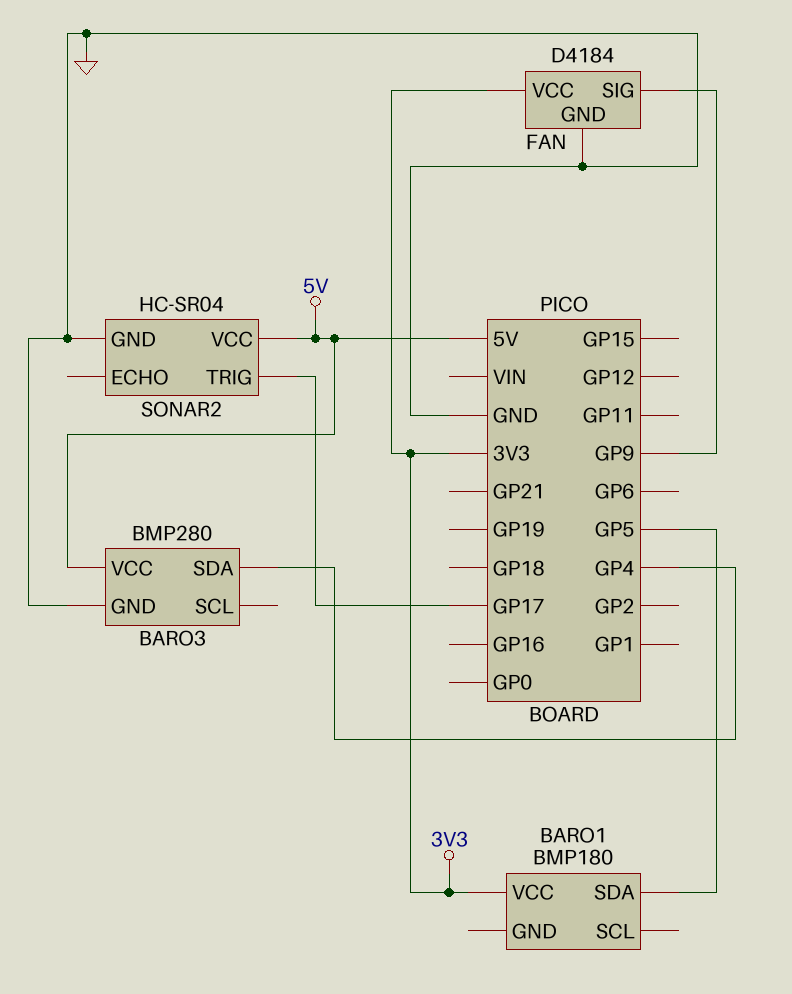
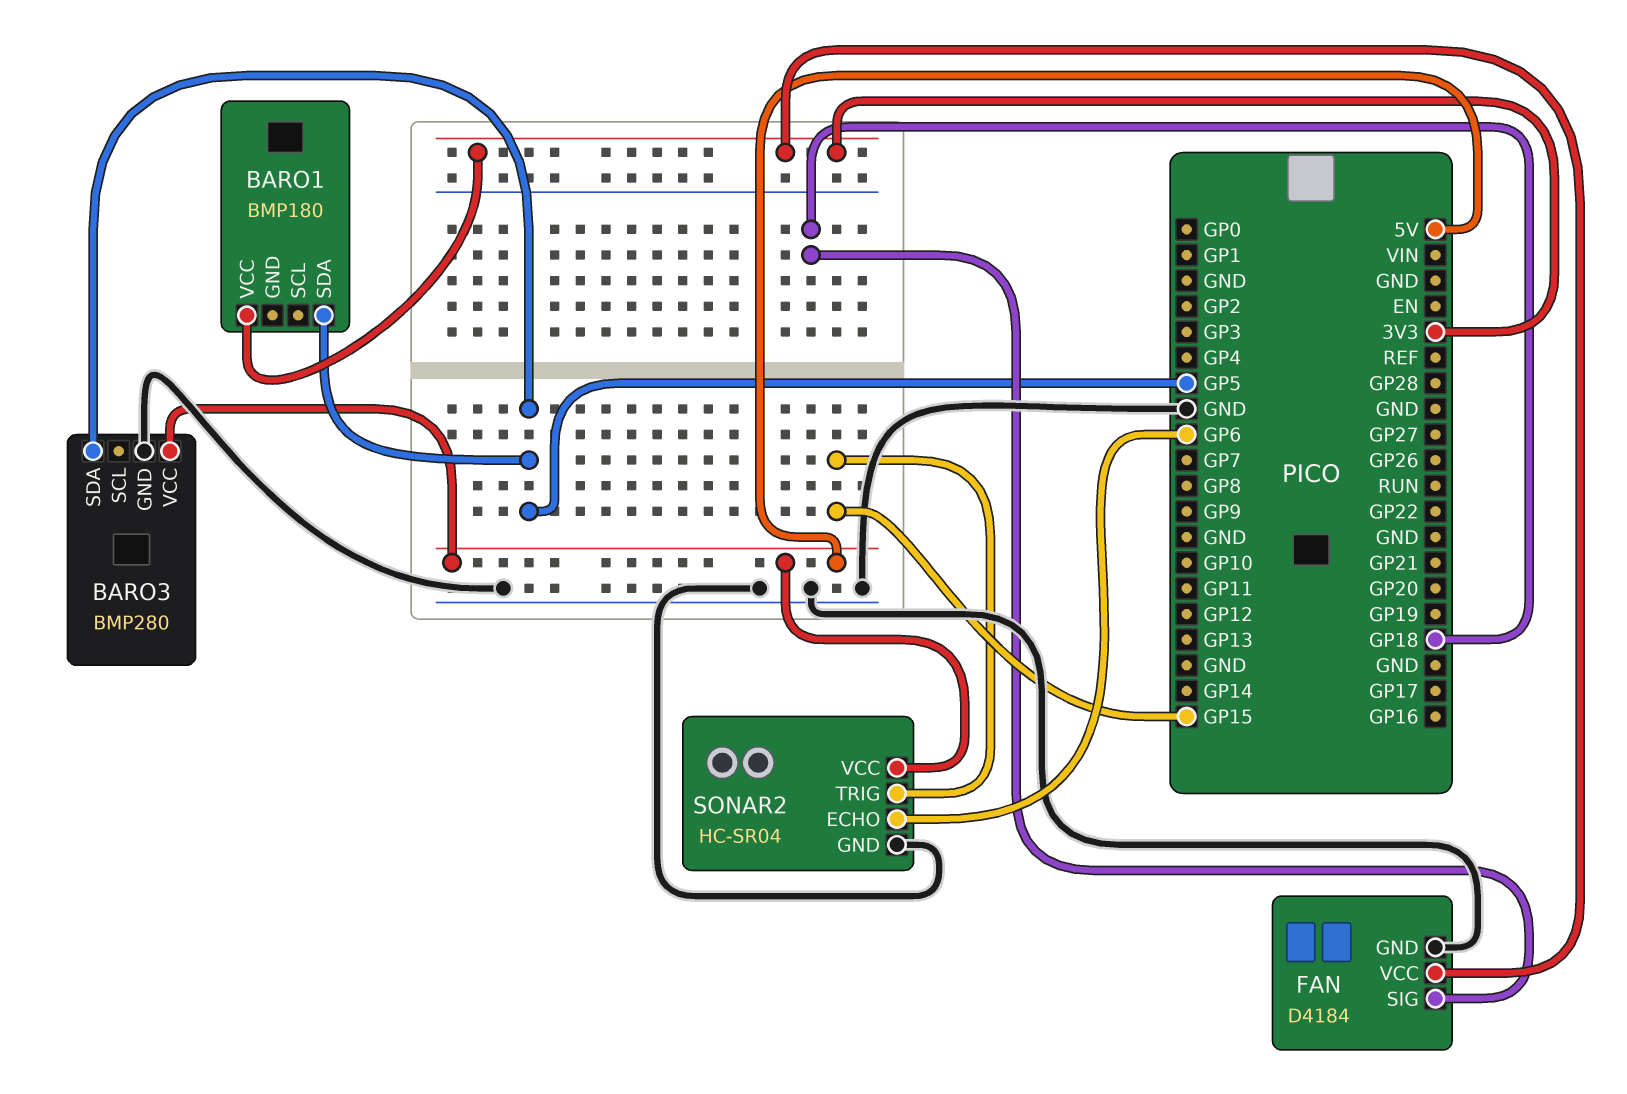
BARO3 pin SDA: GP4 -> GP5
FAN pin SIG: GP9 -> GP18
SONAR2 pin ECHO: none -> GP6
SONAR2 pin TRIG: GP17 -> GP15

